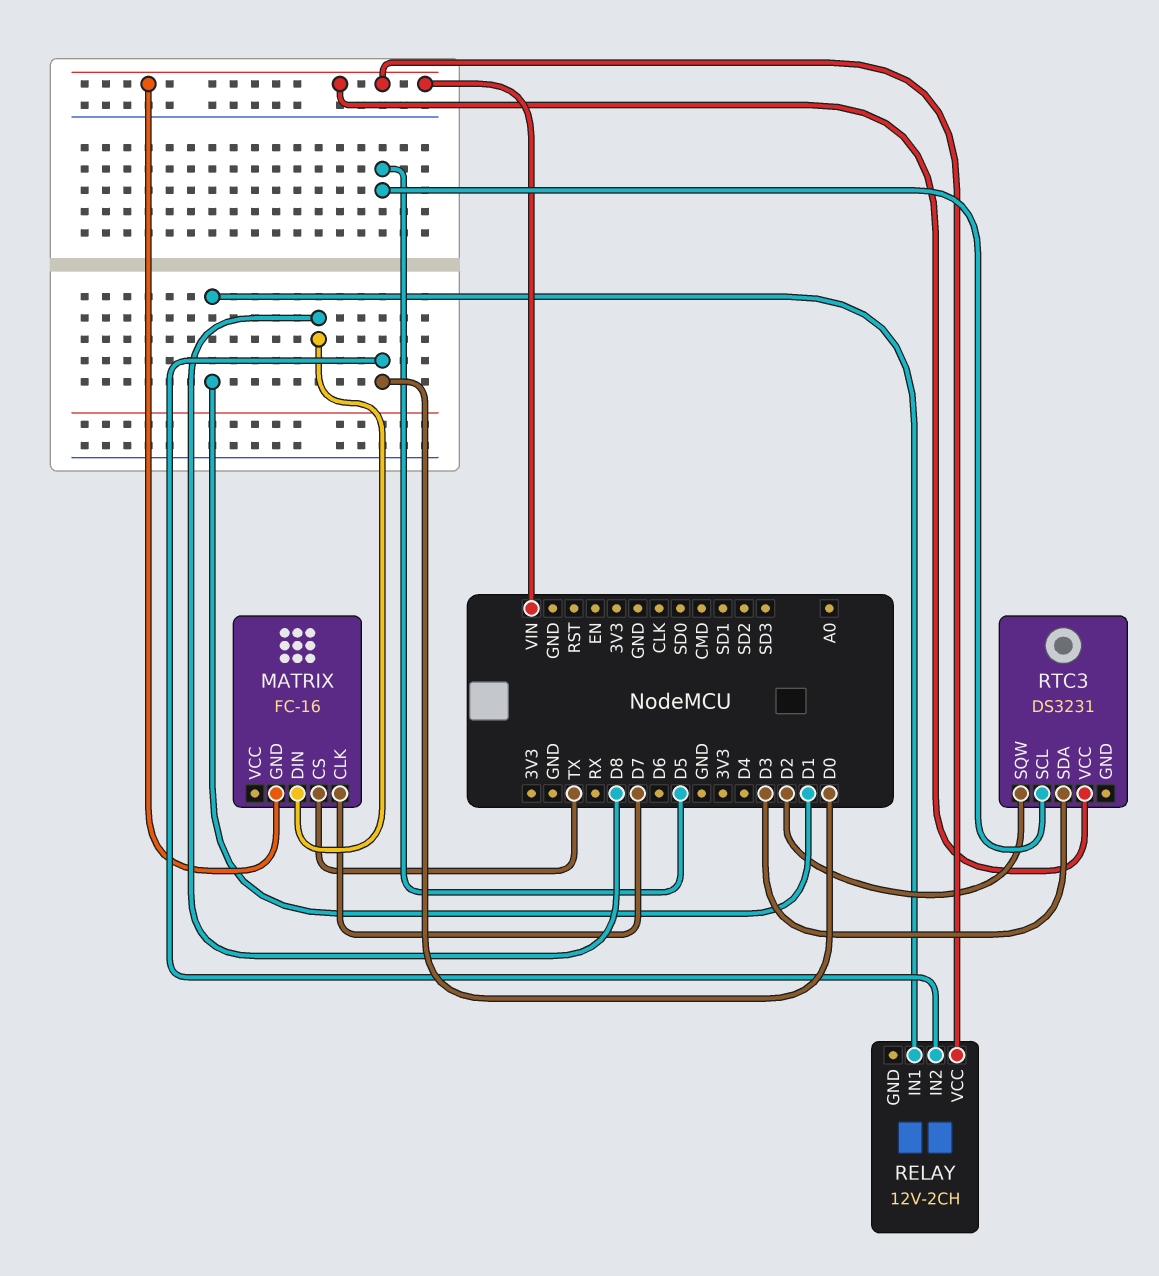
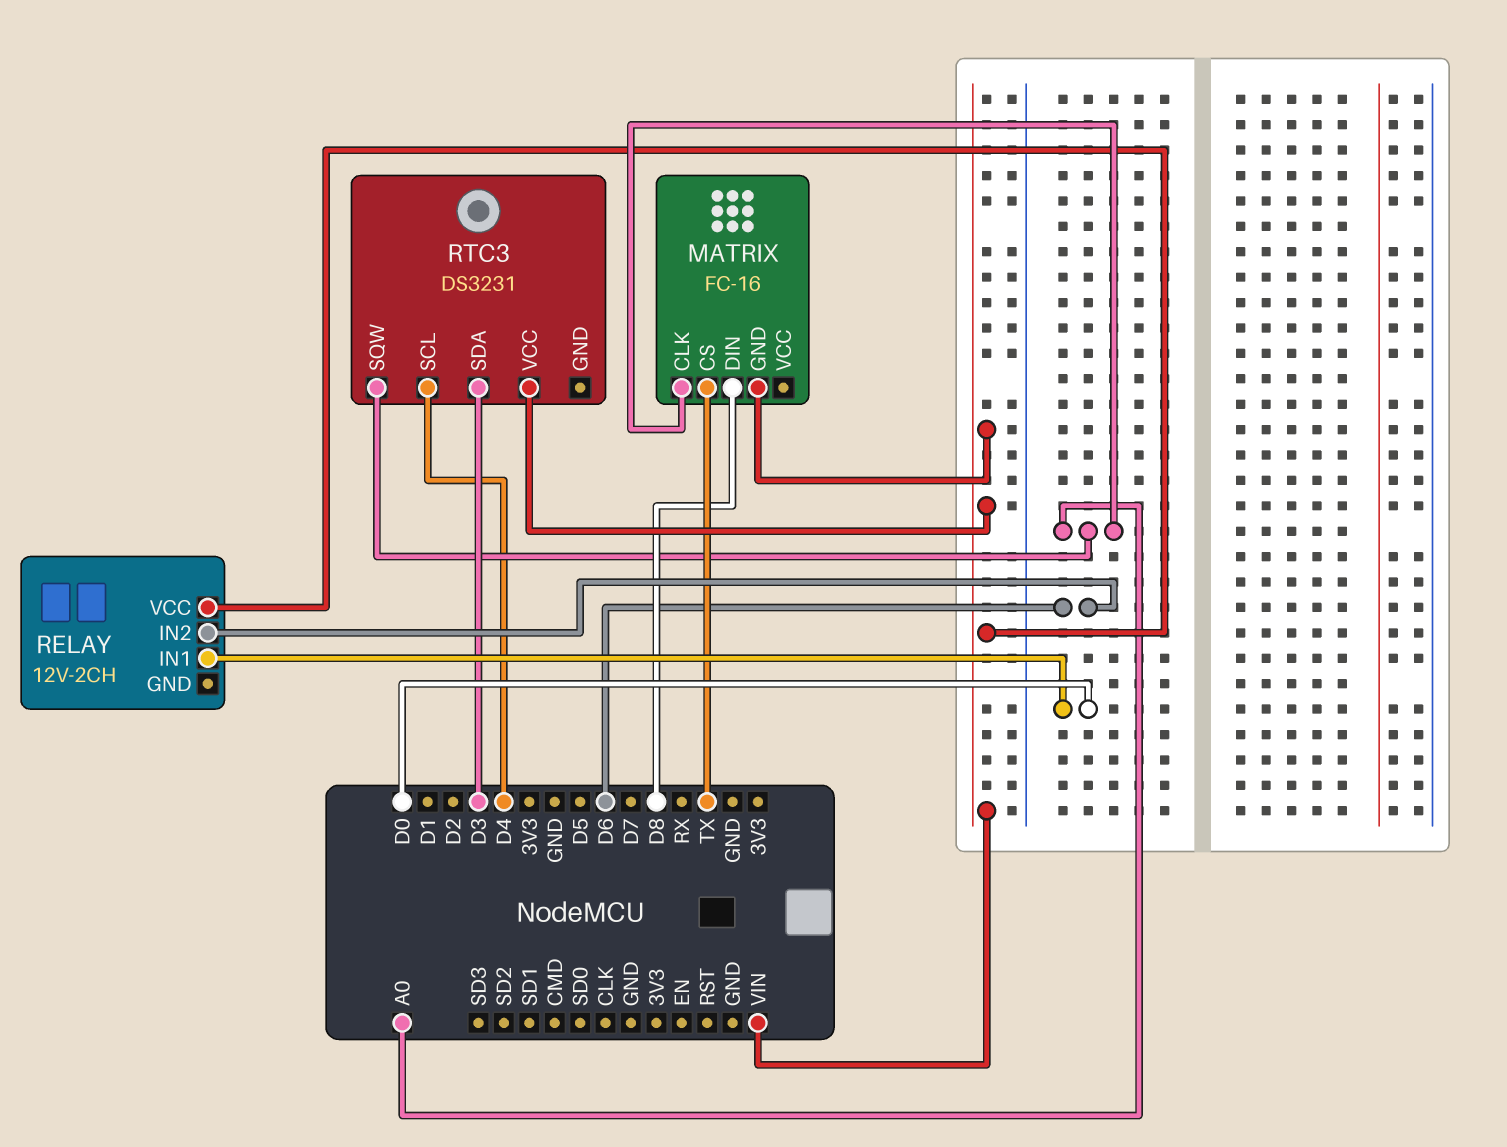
MATRIX pin CLK: D7 -> A0
RELAY pin IN1: D1 -> D0
RELAY pin IN2: D0 -> D6
RTC3 pin SCL: D5 -> D4
RTC3 pin SQW: D2 -> A0

